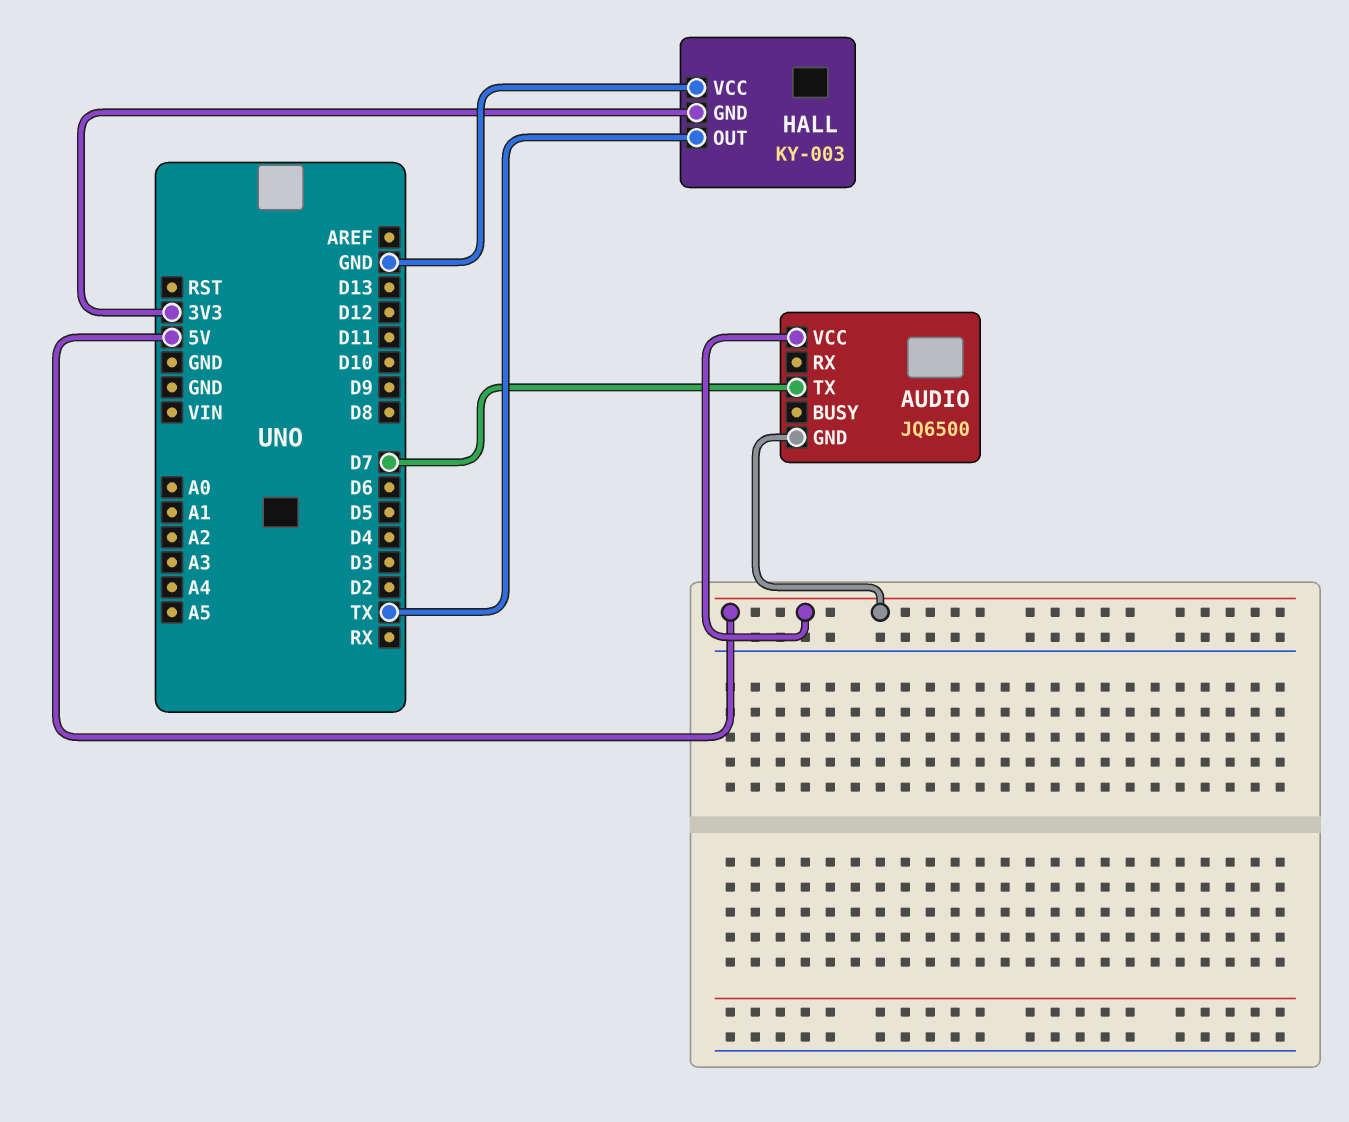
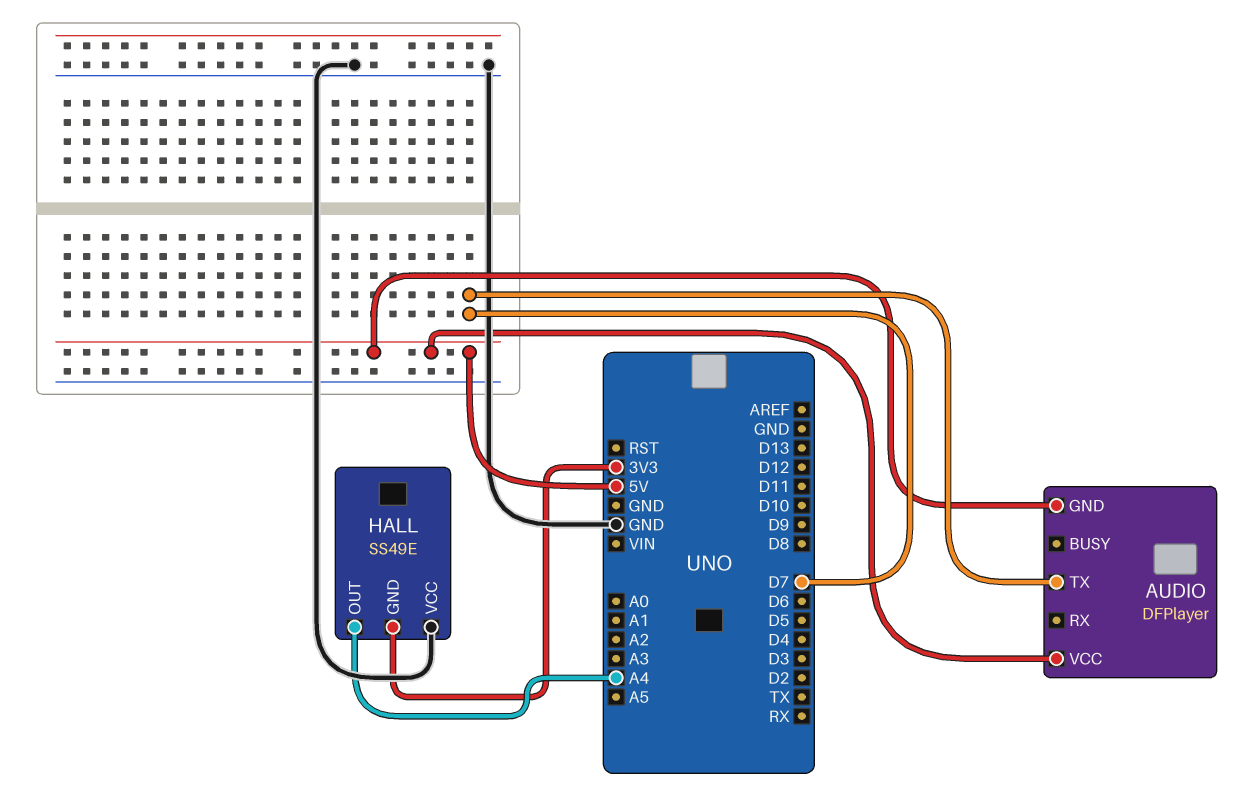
AUDIO: JQ6500 -> DFPlayer
HALL: KY-003 -> SS49E
HALL pin OUT: TX -> A4

